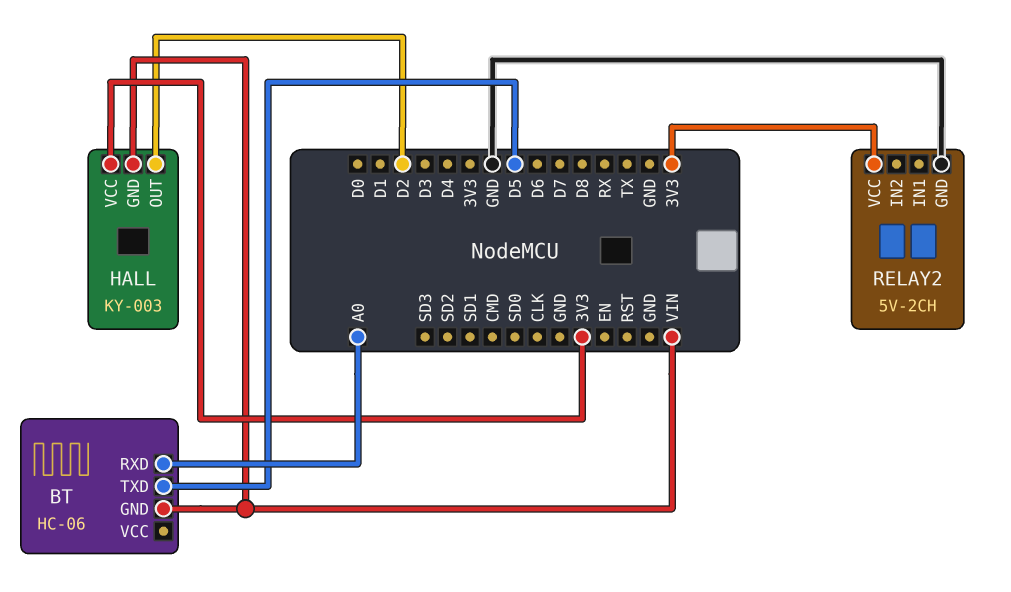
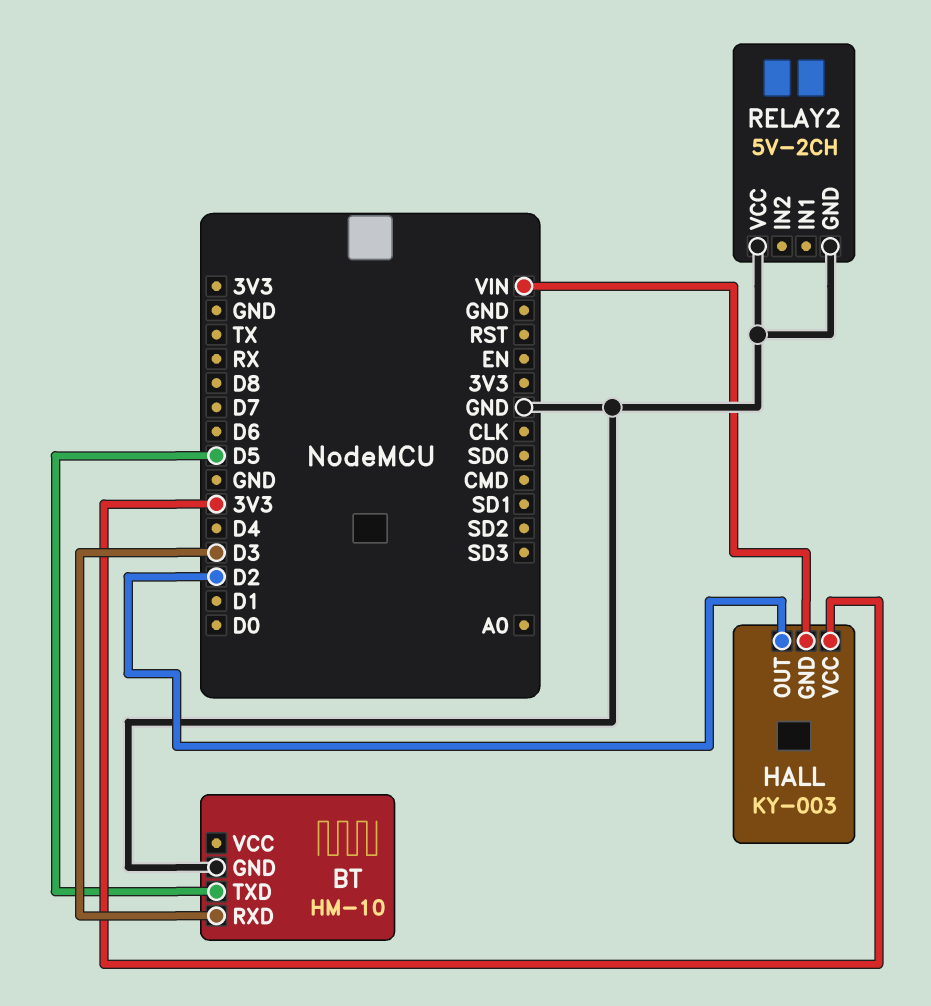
BT: HC-06 -> HM-10
BT pin GND: VIN -> GND
BT pin RXD: A0 -> D3
RELAY2 pin VCC: 3V3 -> GND

